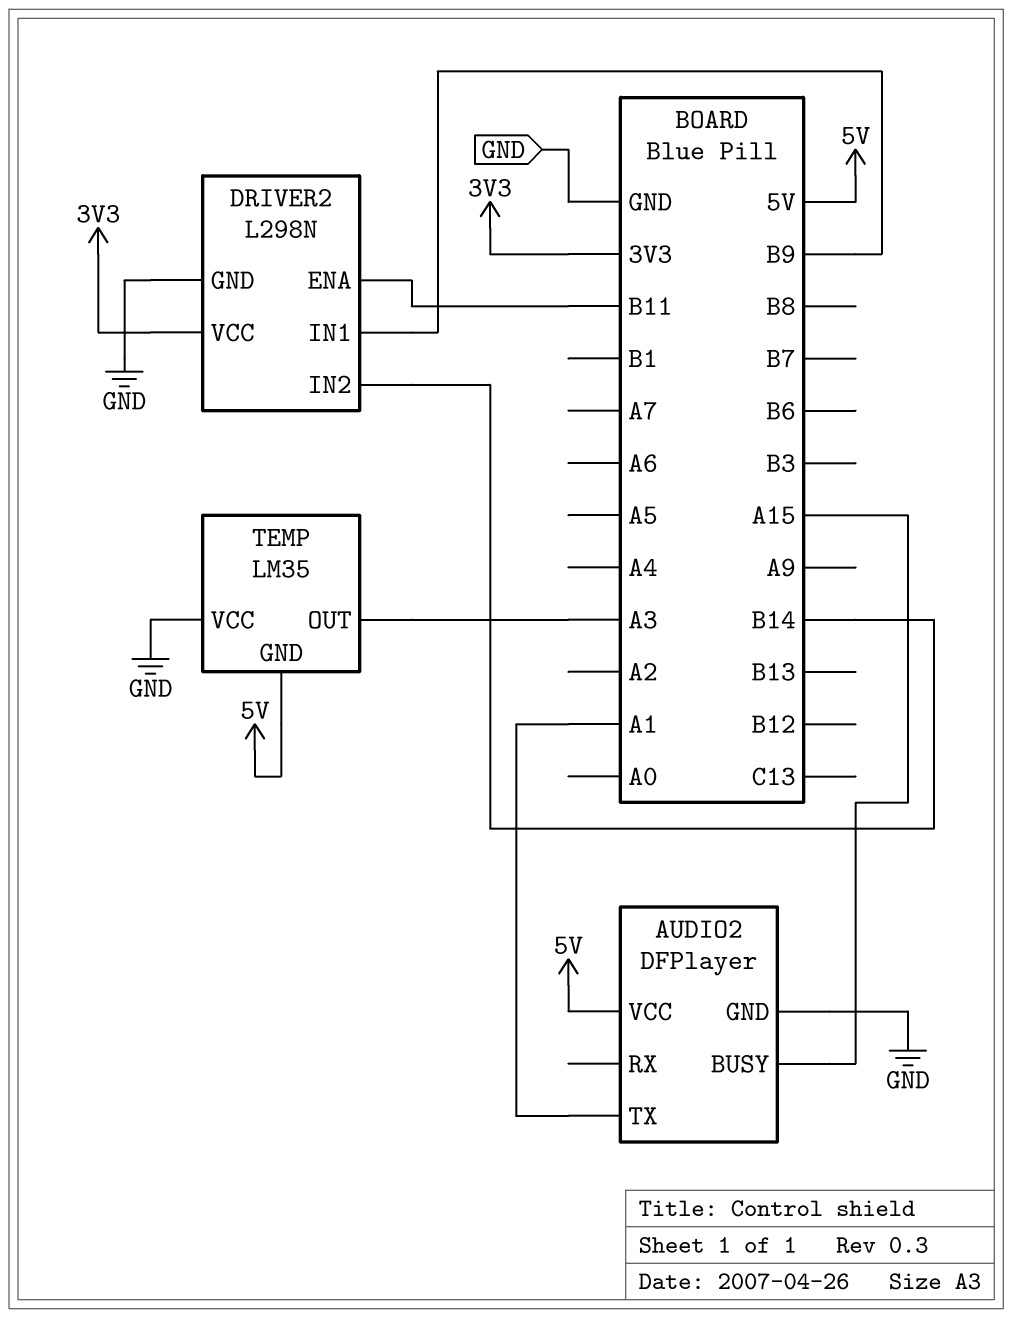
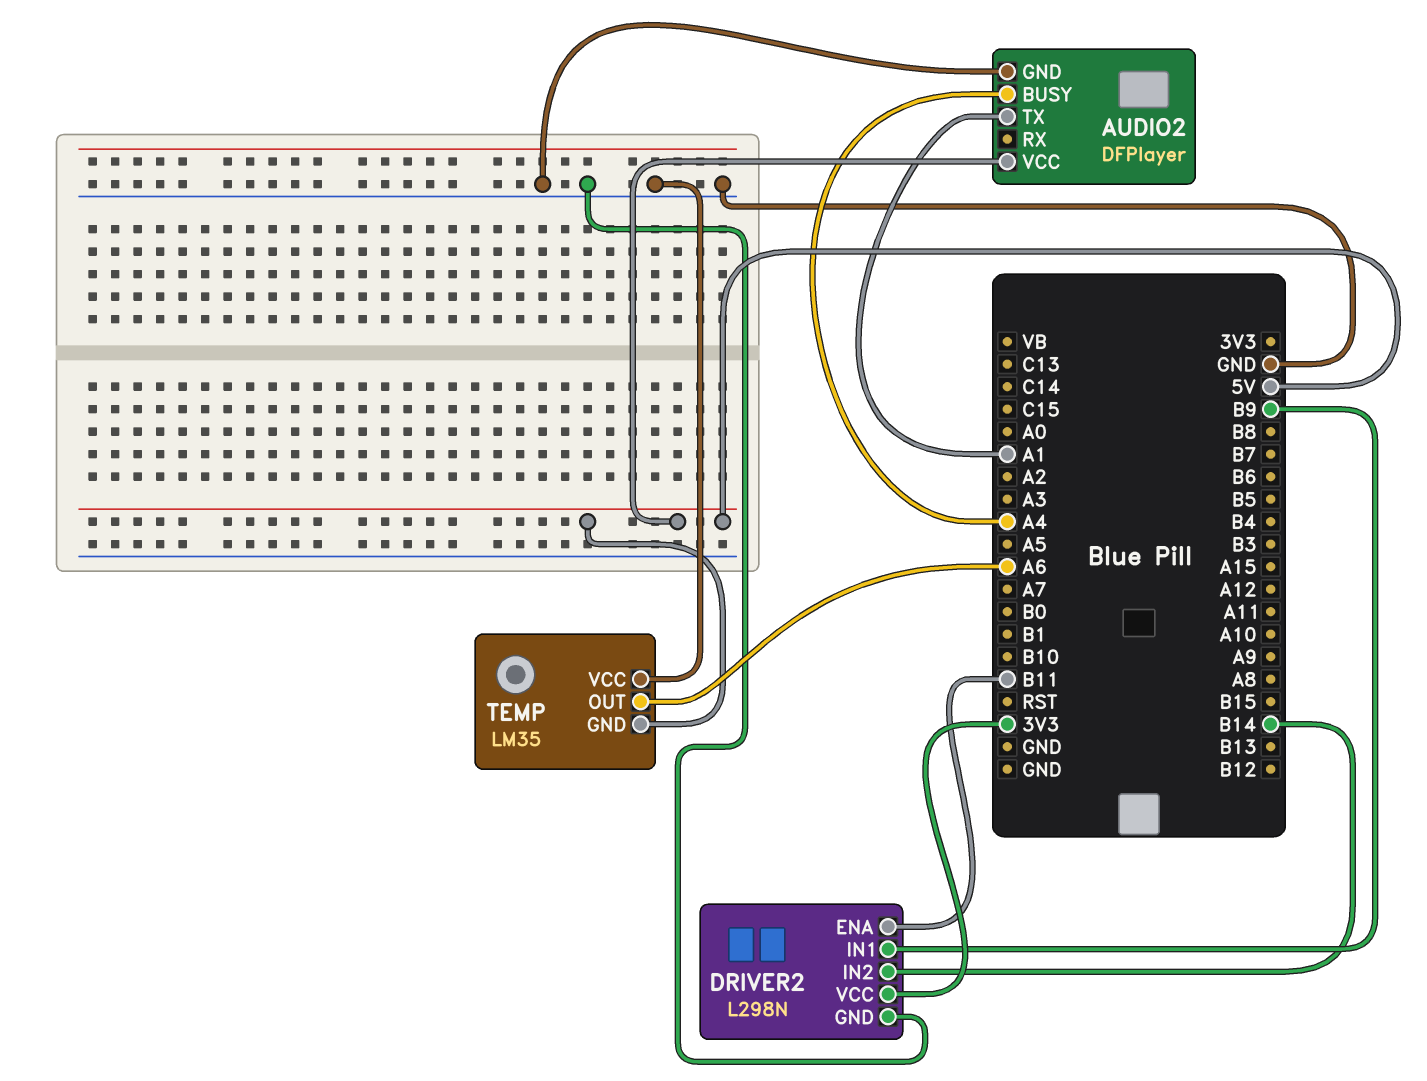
AUDIO2 pin BUSY: A15 -> A4
TEMP pin OUT: A3 -> A6

